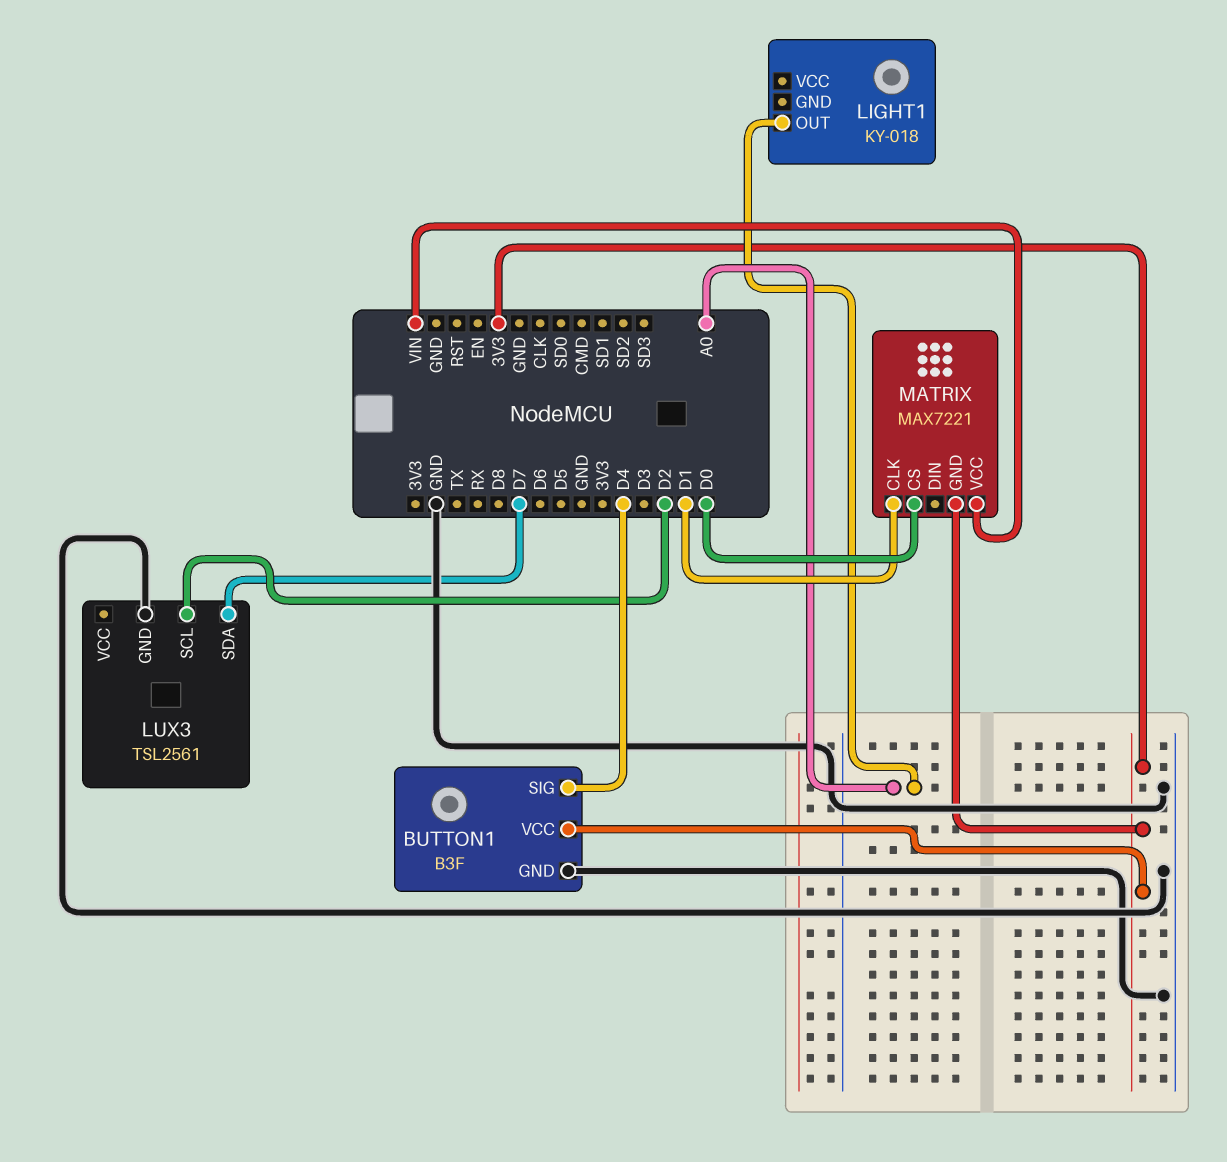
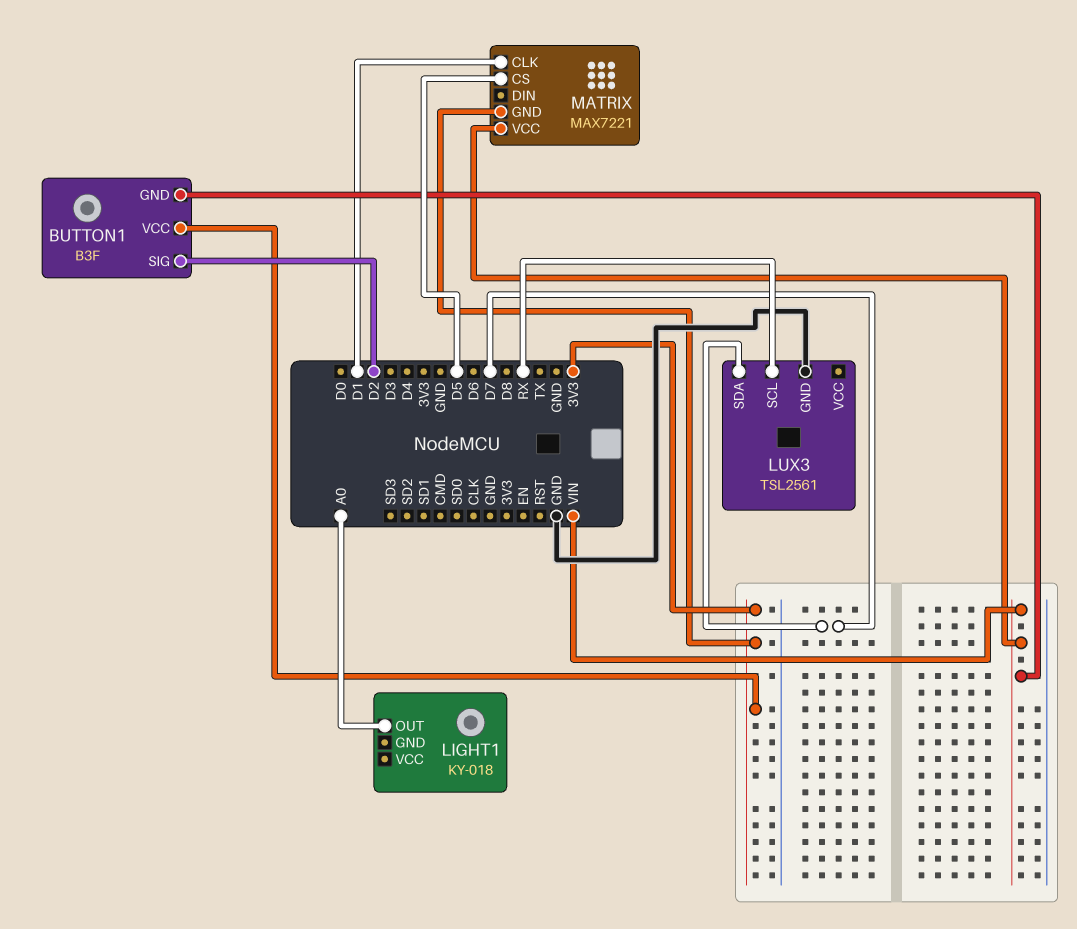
BUTTON1 pin GND: GND -> VIN
BUTTON1 pin SIG: D4 -> D2
LUX3 pin SCL: D2 -> RX
MATRIX pin CS: D0 -> D5

